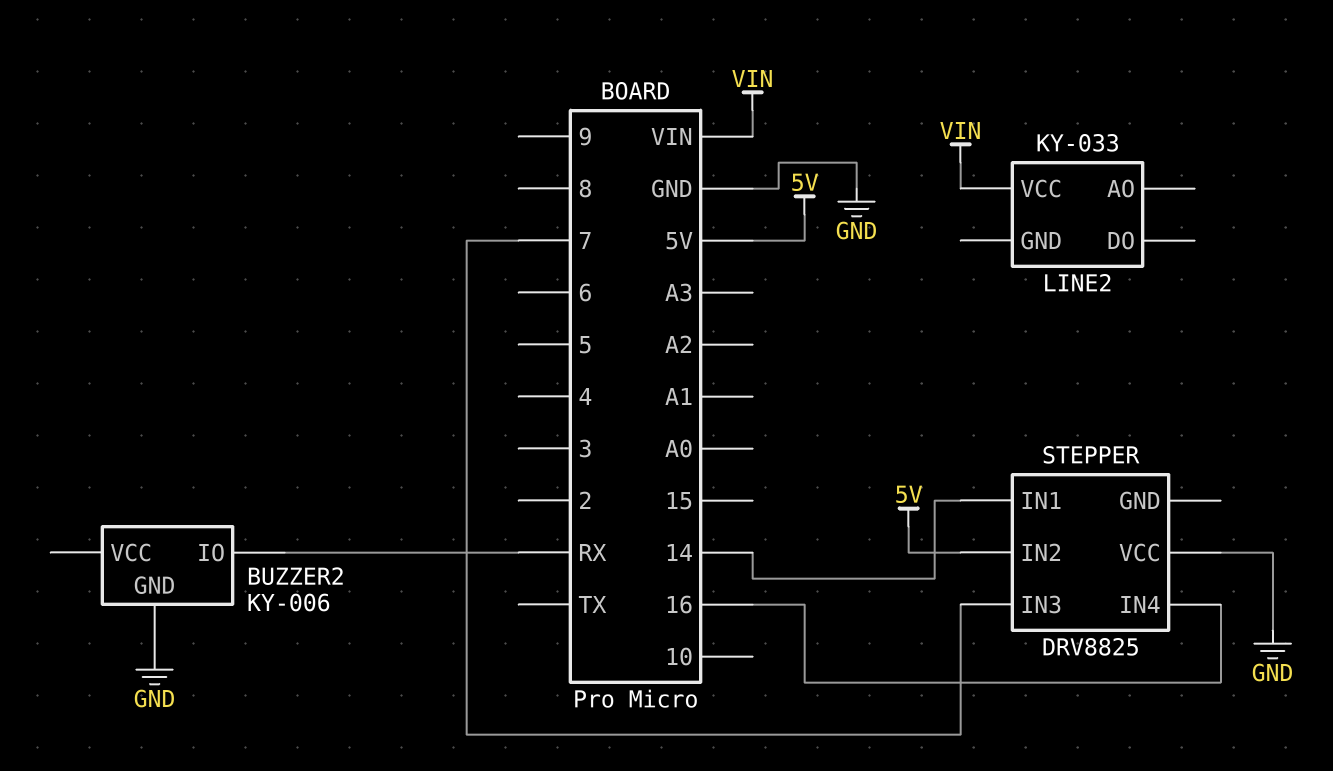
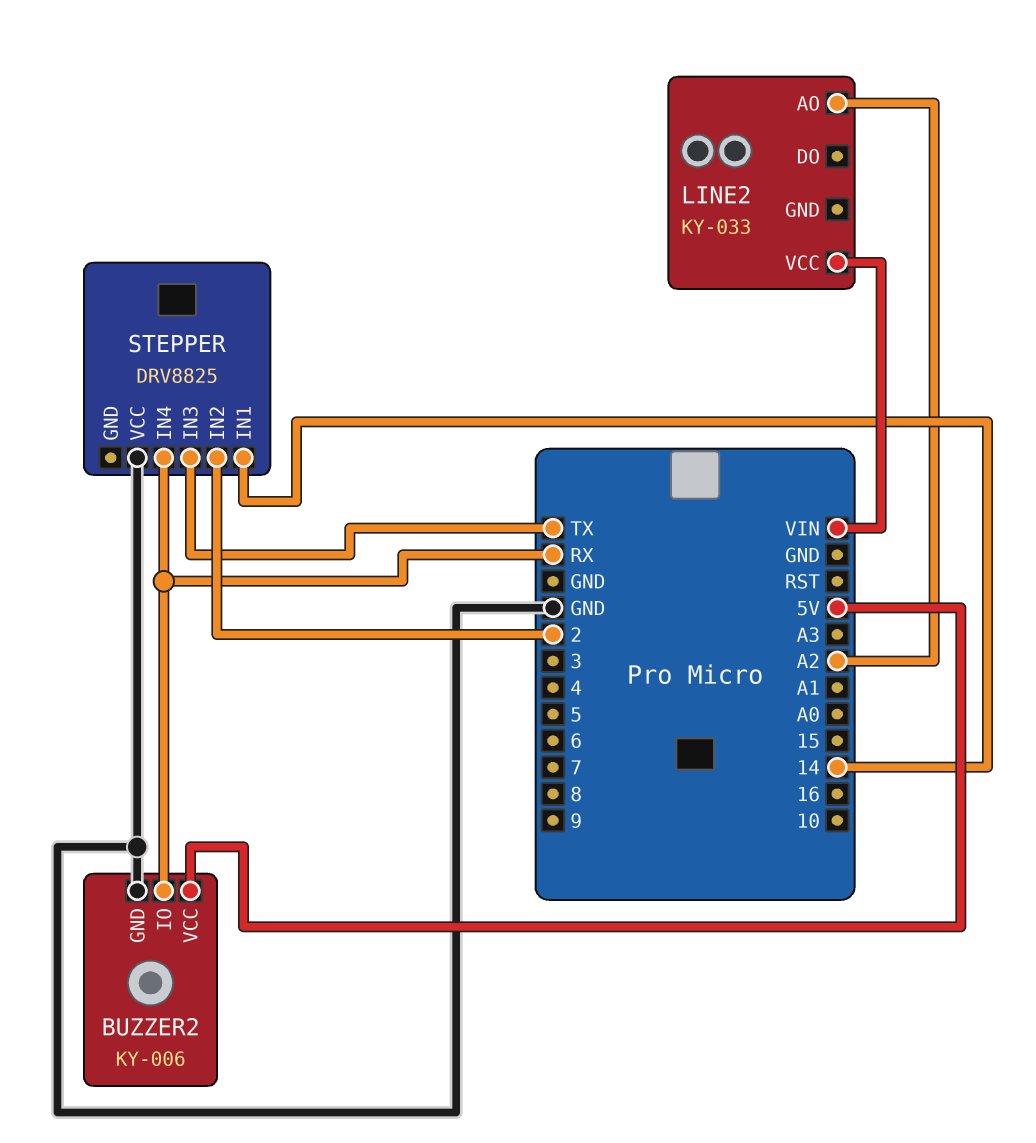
BUZZER2 pin VCC: none -> 5V
LINE2 pin AO: none -> A2
STEPPER pin IN2: 5V -> 2
STEPPER pin IN3: 7 -> TX
STEPPER pin IN4: 16 -> RX

